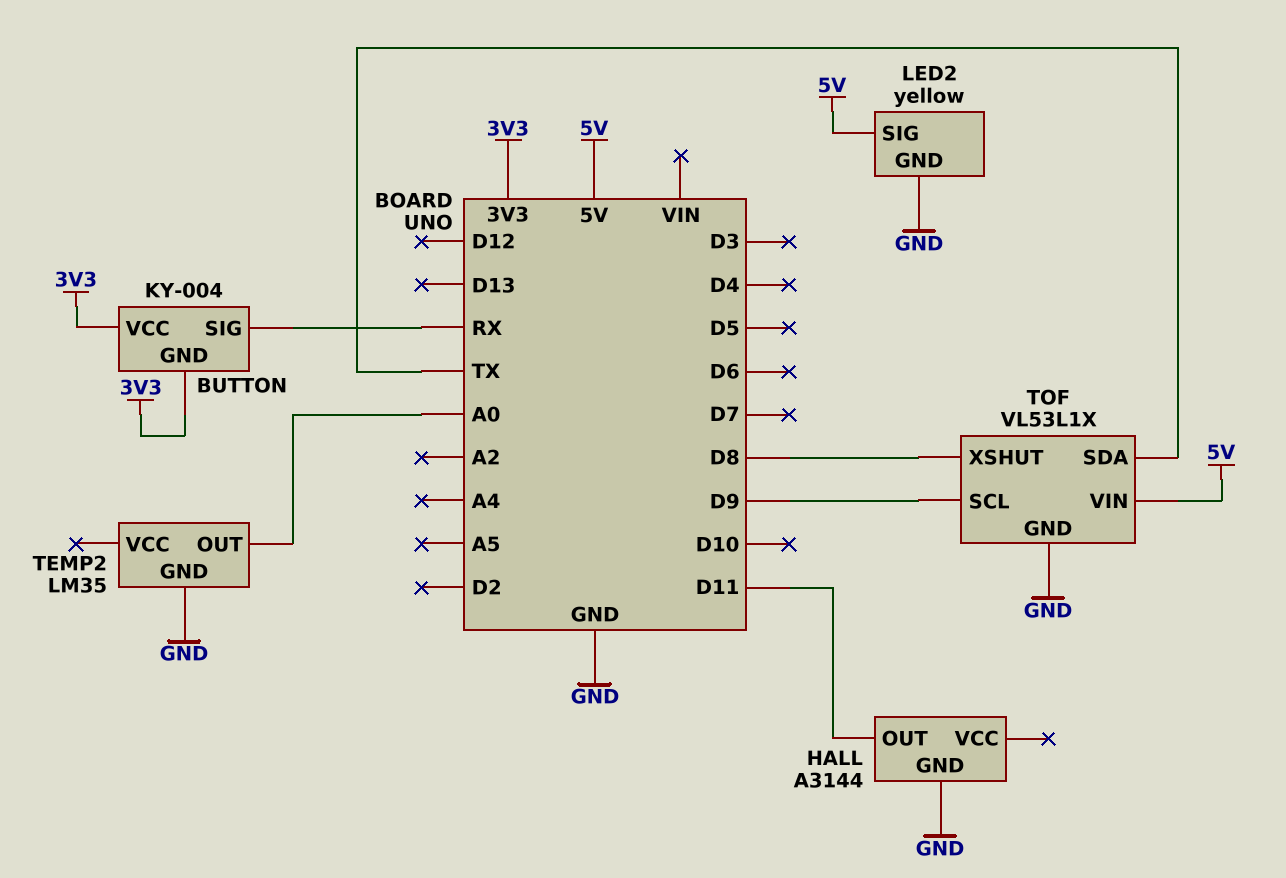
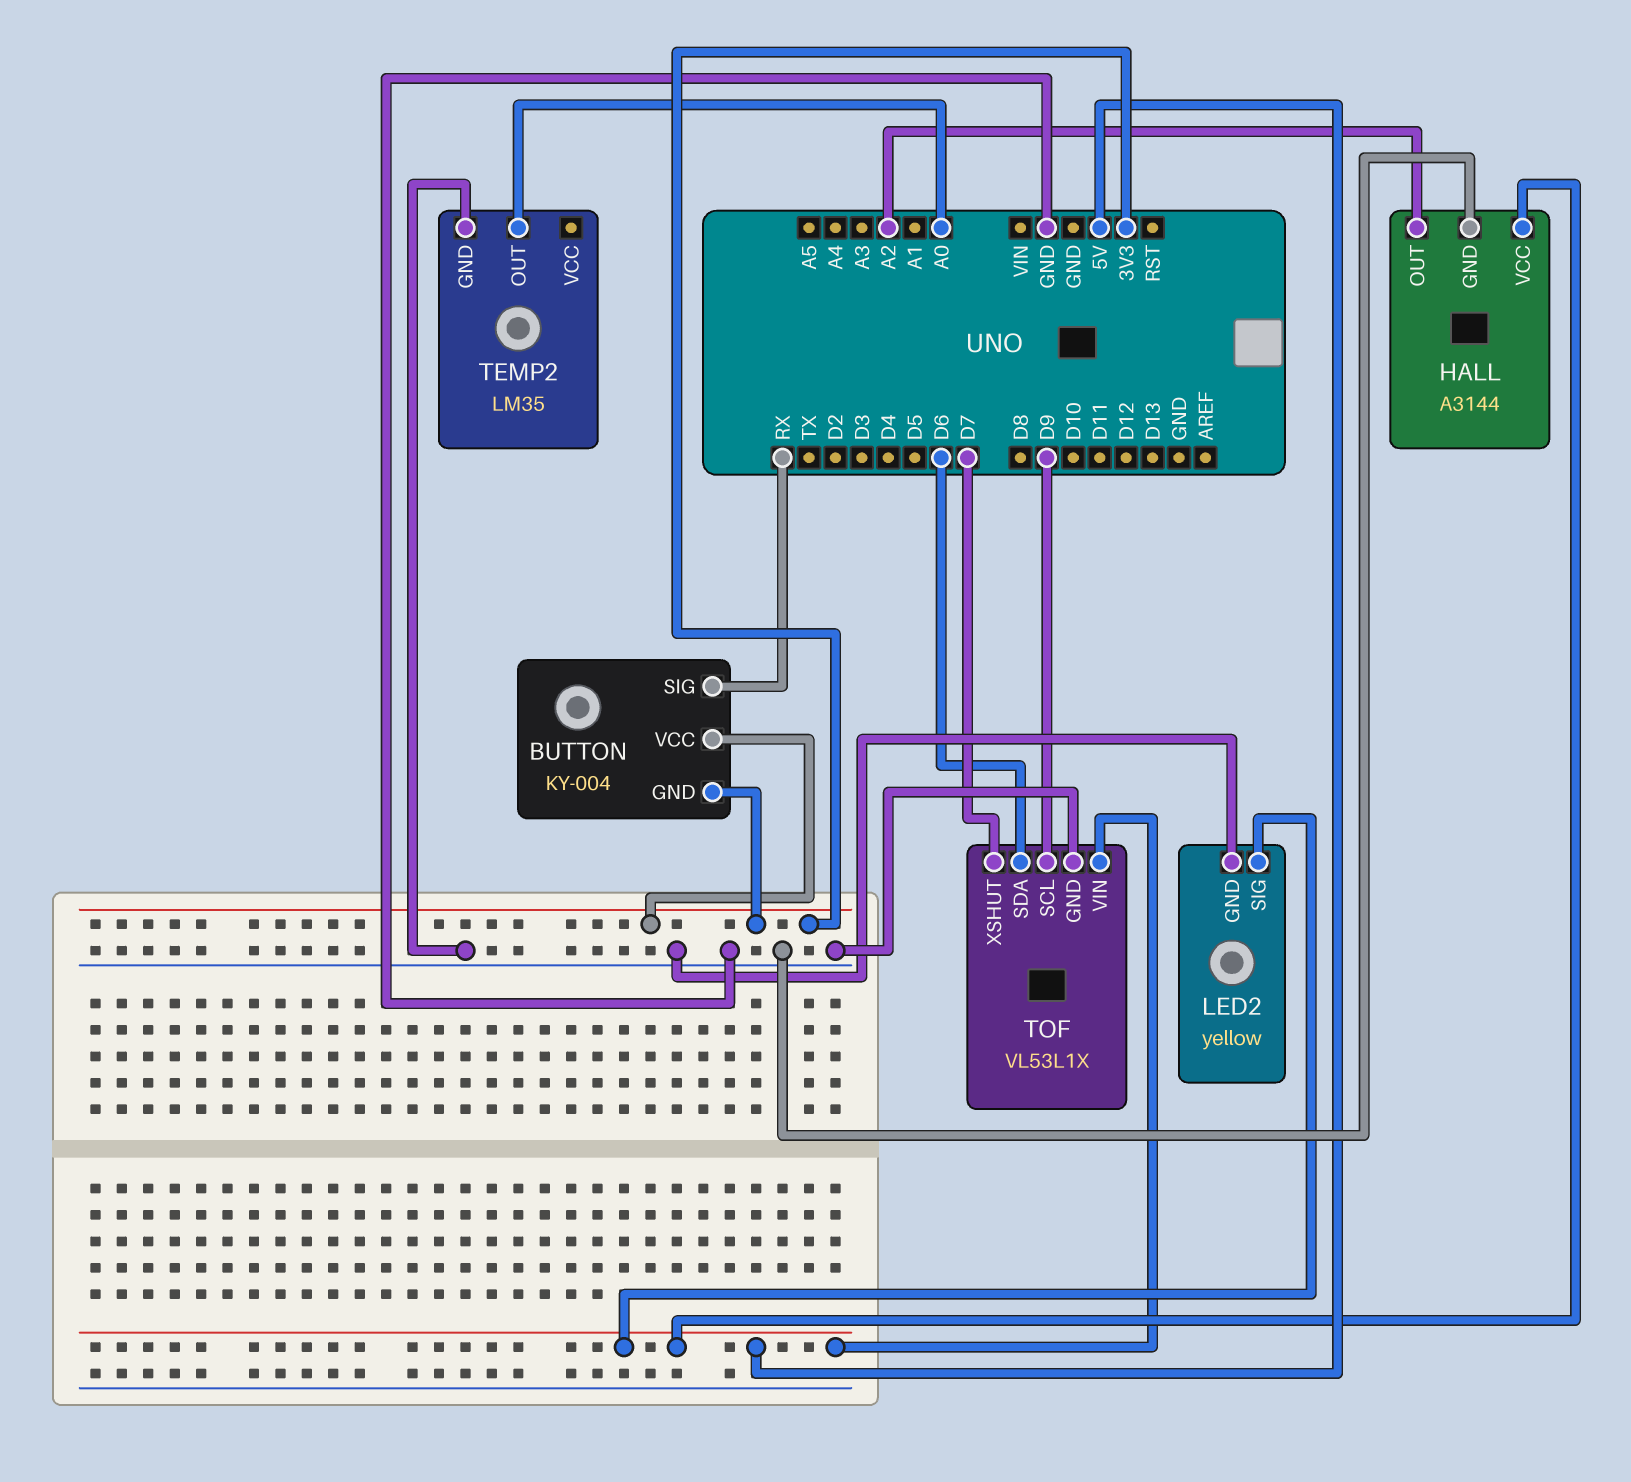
HALL pin OUT: D11 -> A2
HALL pin VCC: none -> 5V
TOF pin SDA: TX -> D6
TOF pin XSHUT: D8 -> D7

